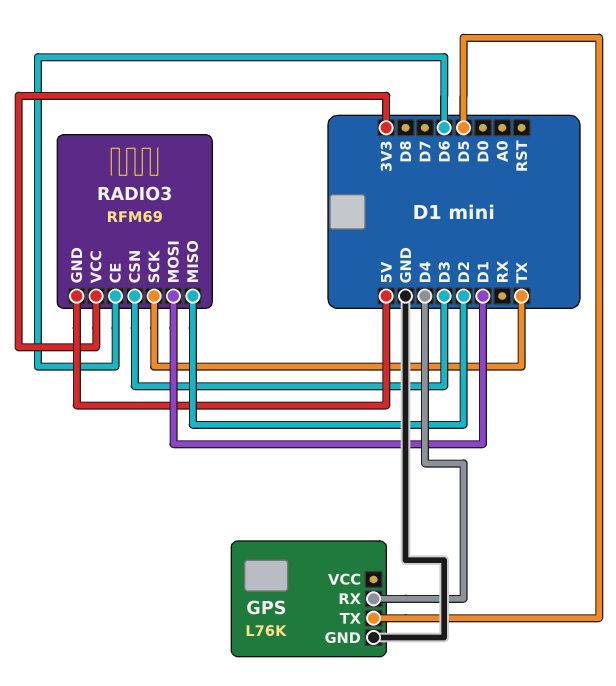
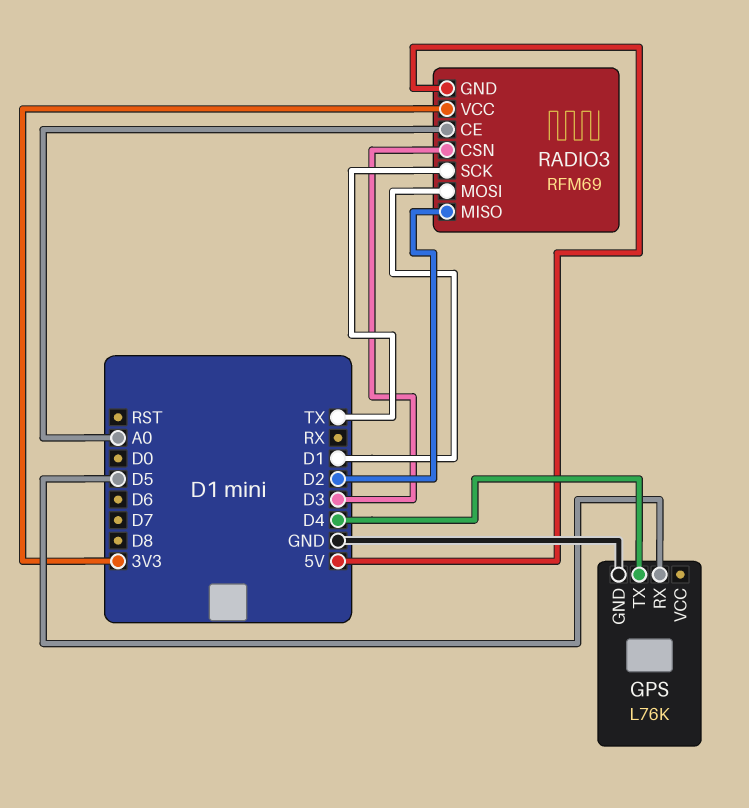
GPS pin RX: D4 -> D5
GPS pin TX: D5 -> D4
RADIO3 pin CE: D6 -> A0

